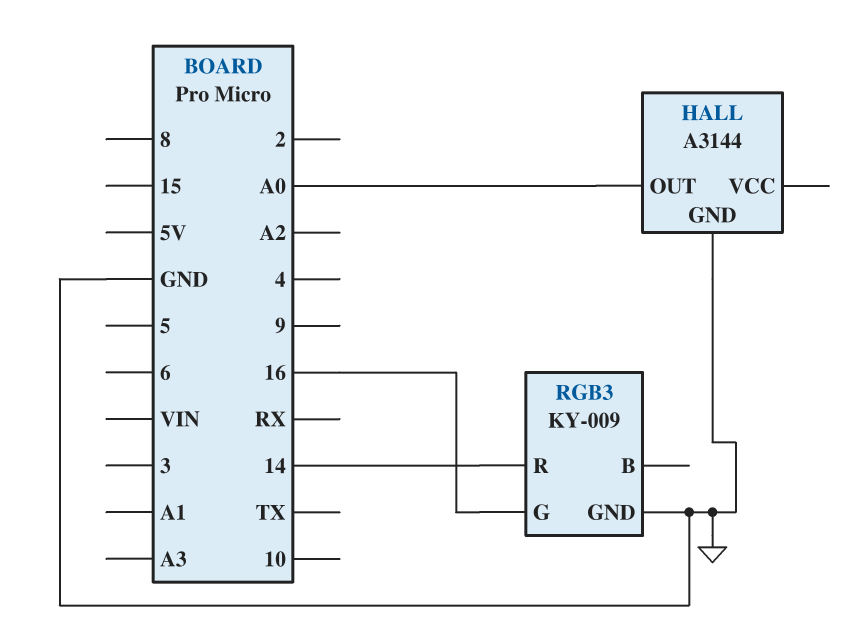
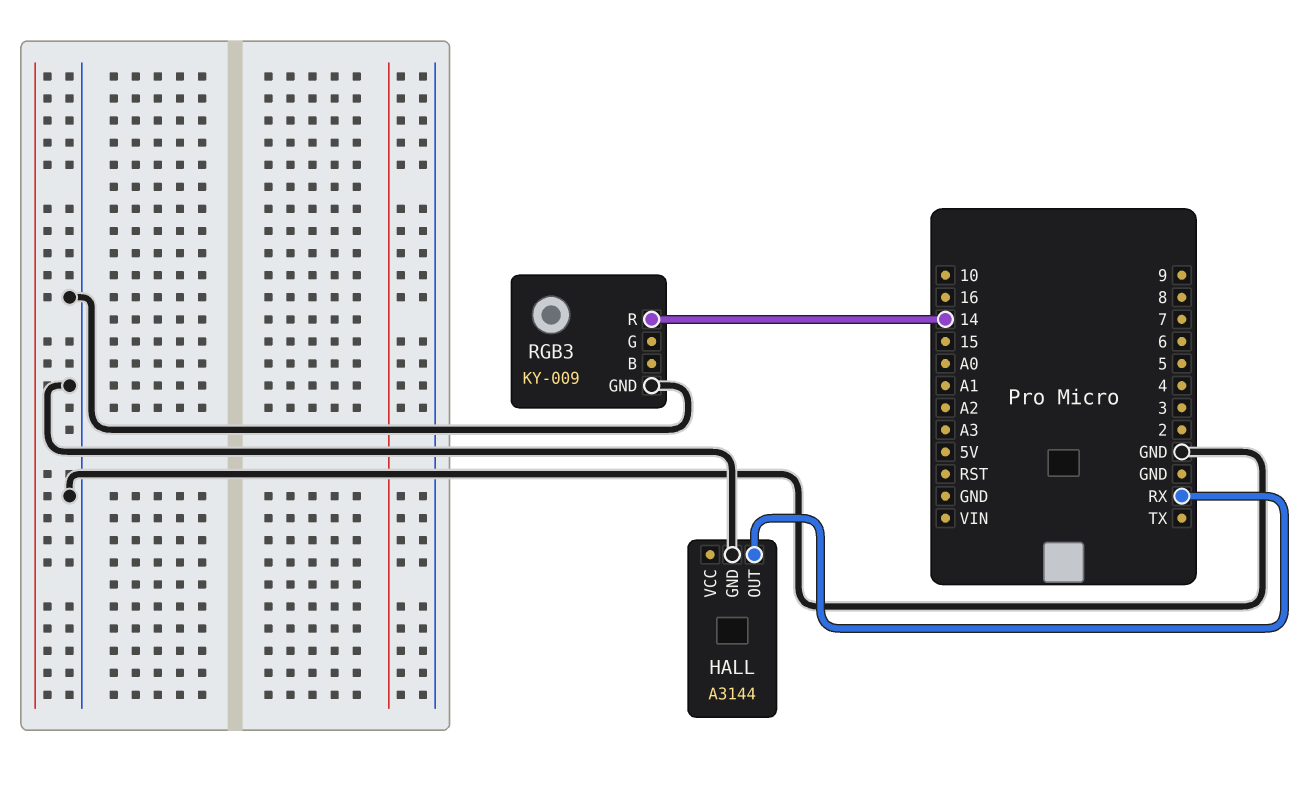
HALL pin OUT: A0 -> RX
RGB3 pin G: 16 -> none

